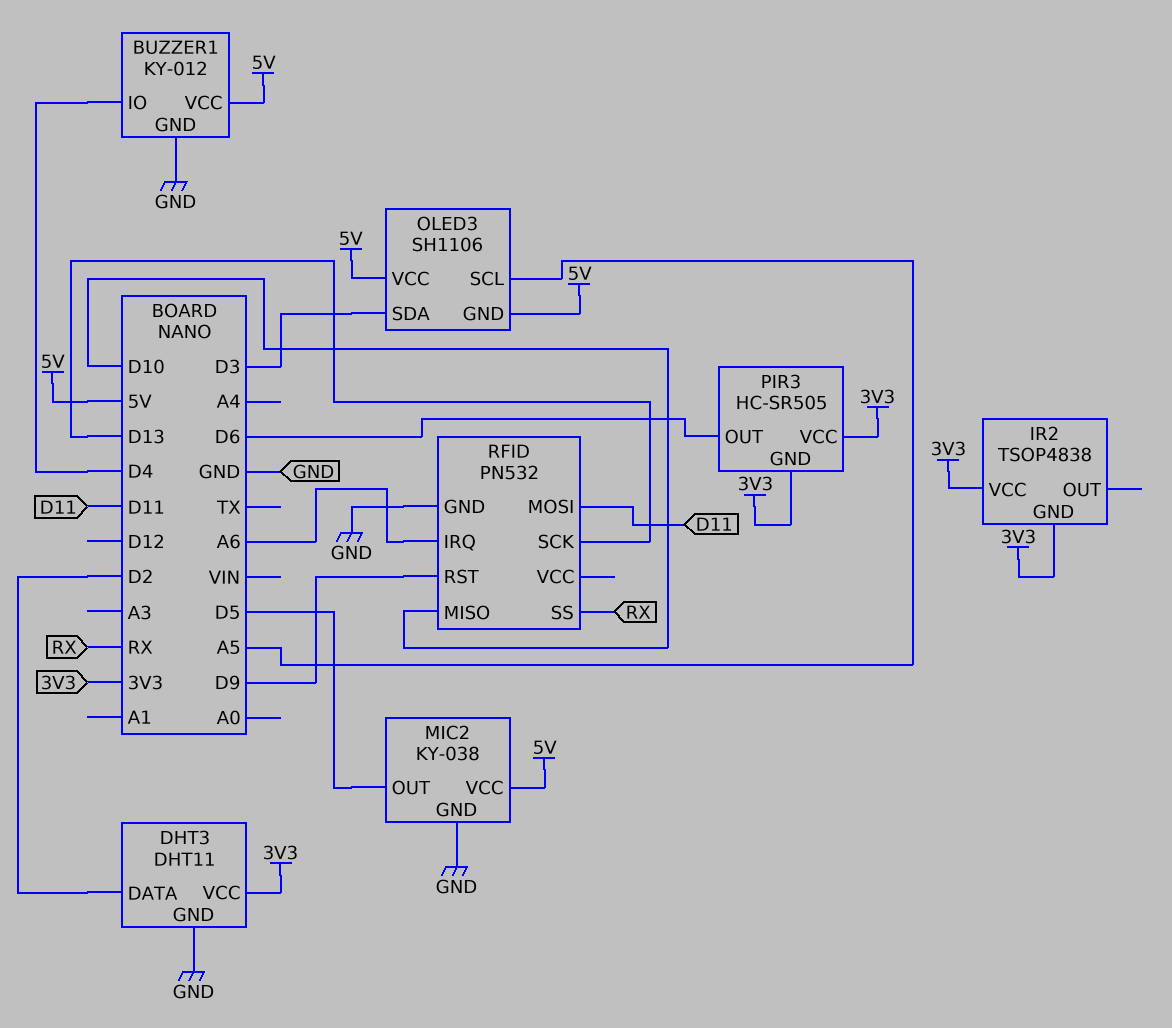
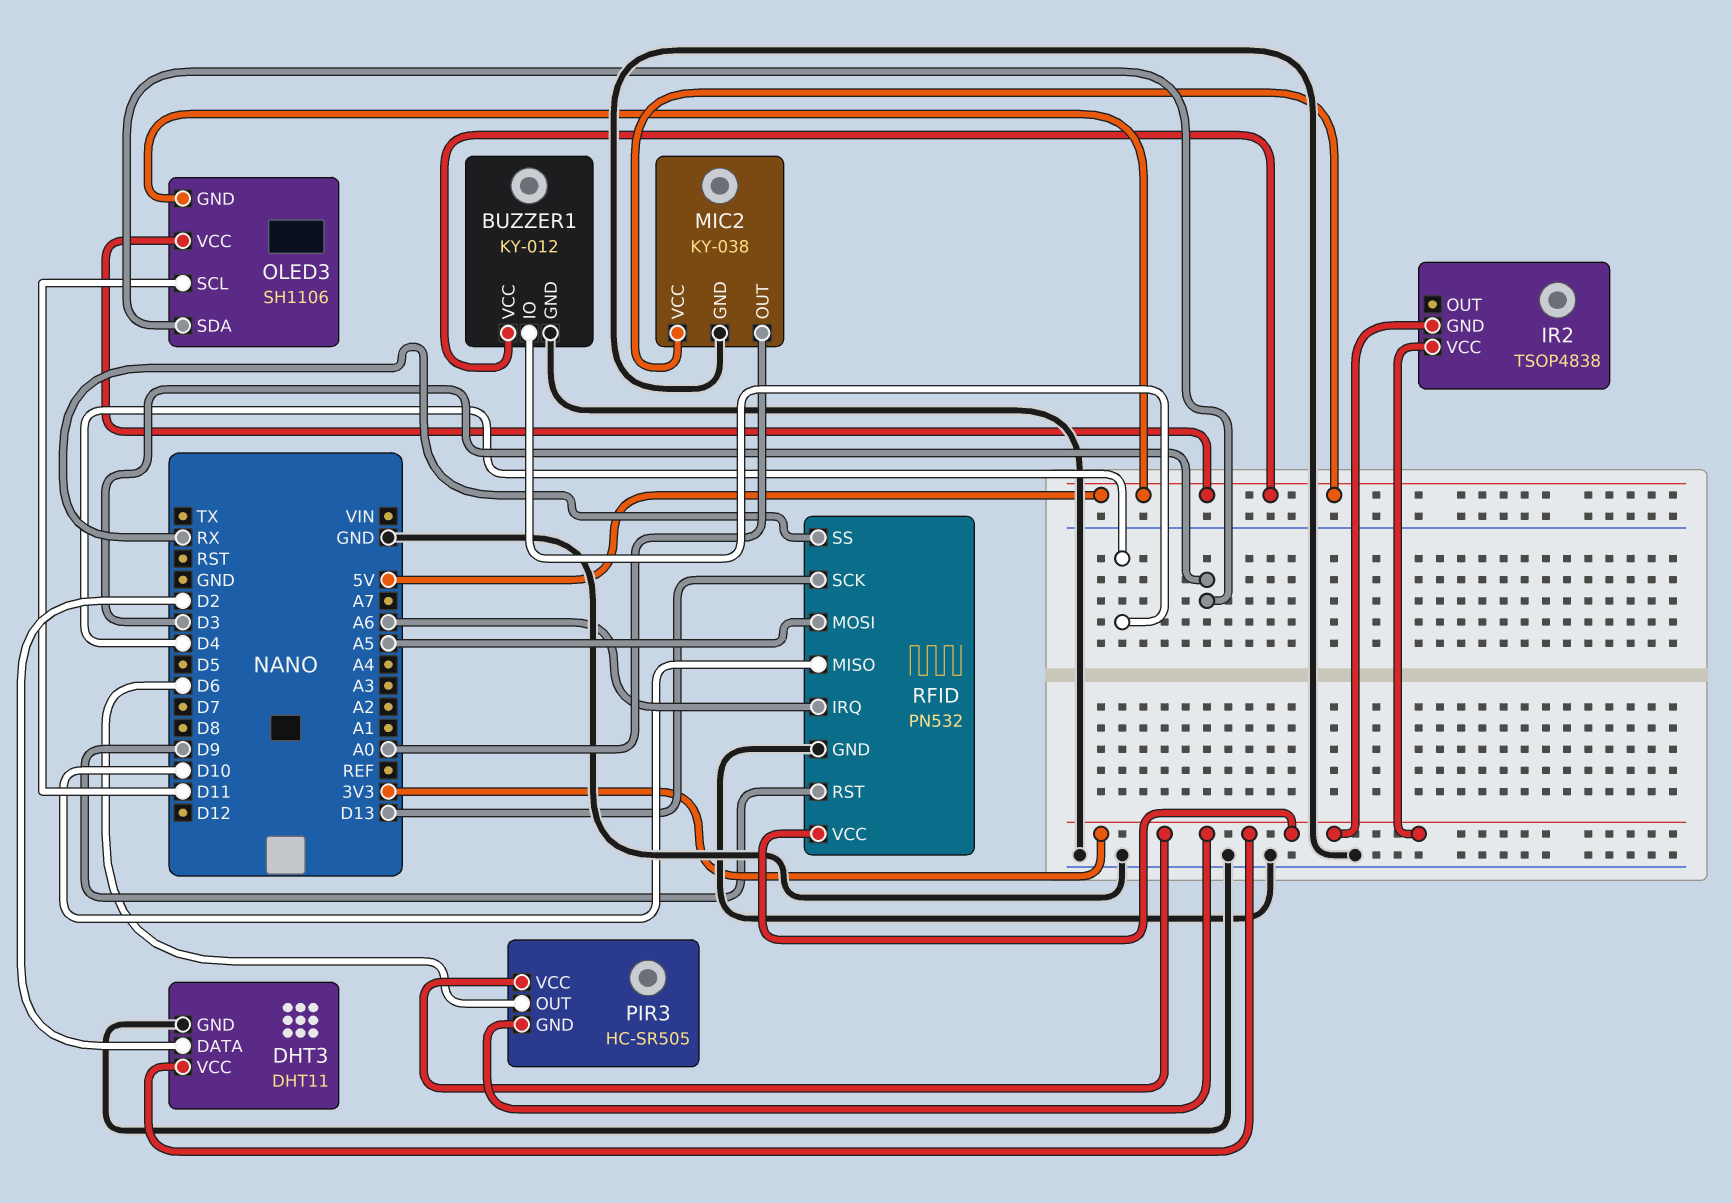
MIC2 pin OUT: D5 -> A0
OLED3 pin SCL: A5 -> D11
RFID pin MOSI: D11 -> A5
RFID pin VCC: none -> 3V3

